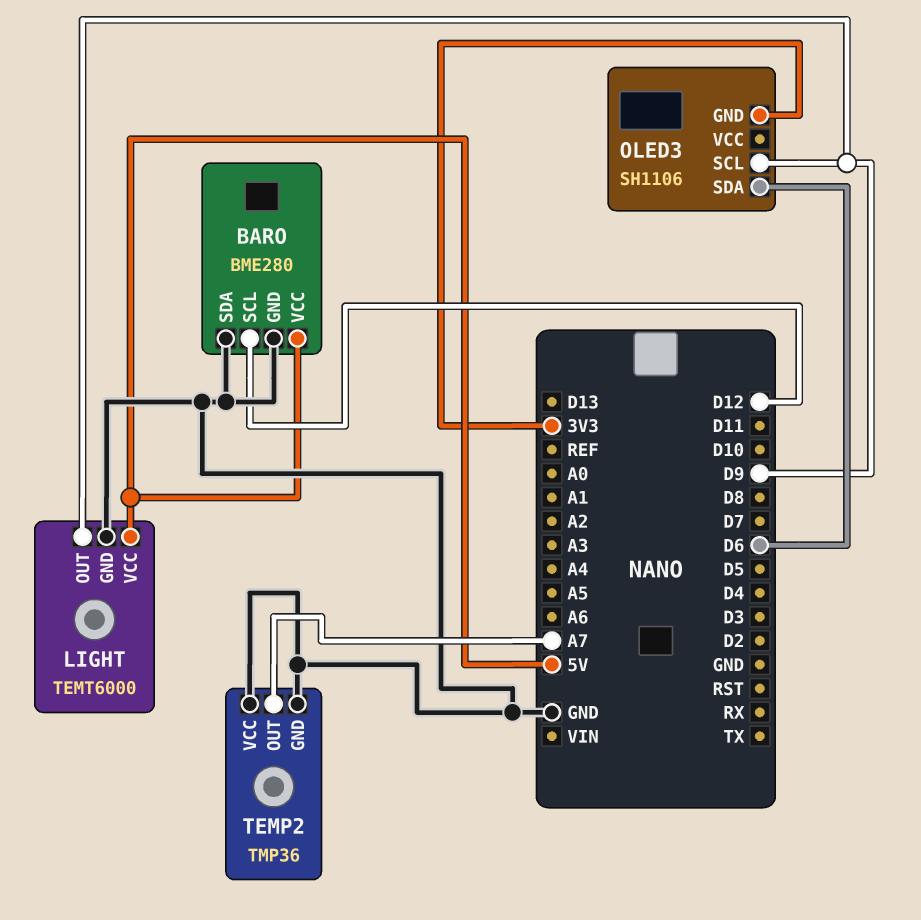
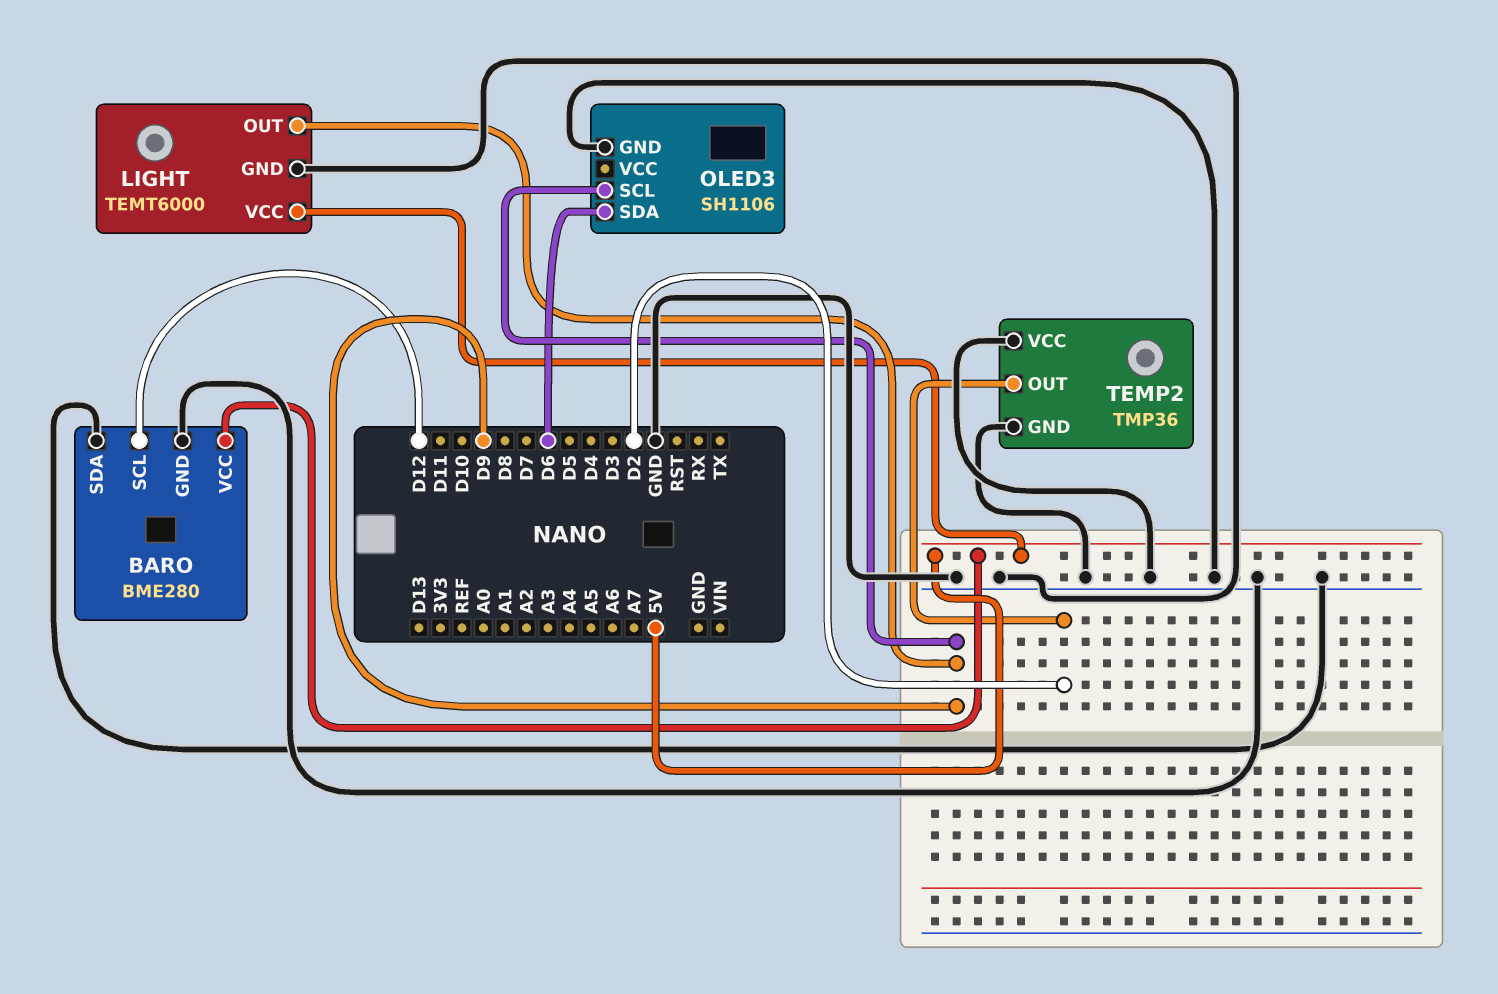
OLED3 pin GND: 3V3 -> GND
TEMP2 pin OUT: A7 -> D2

